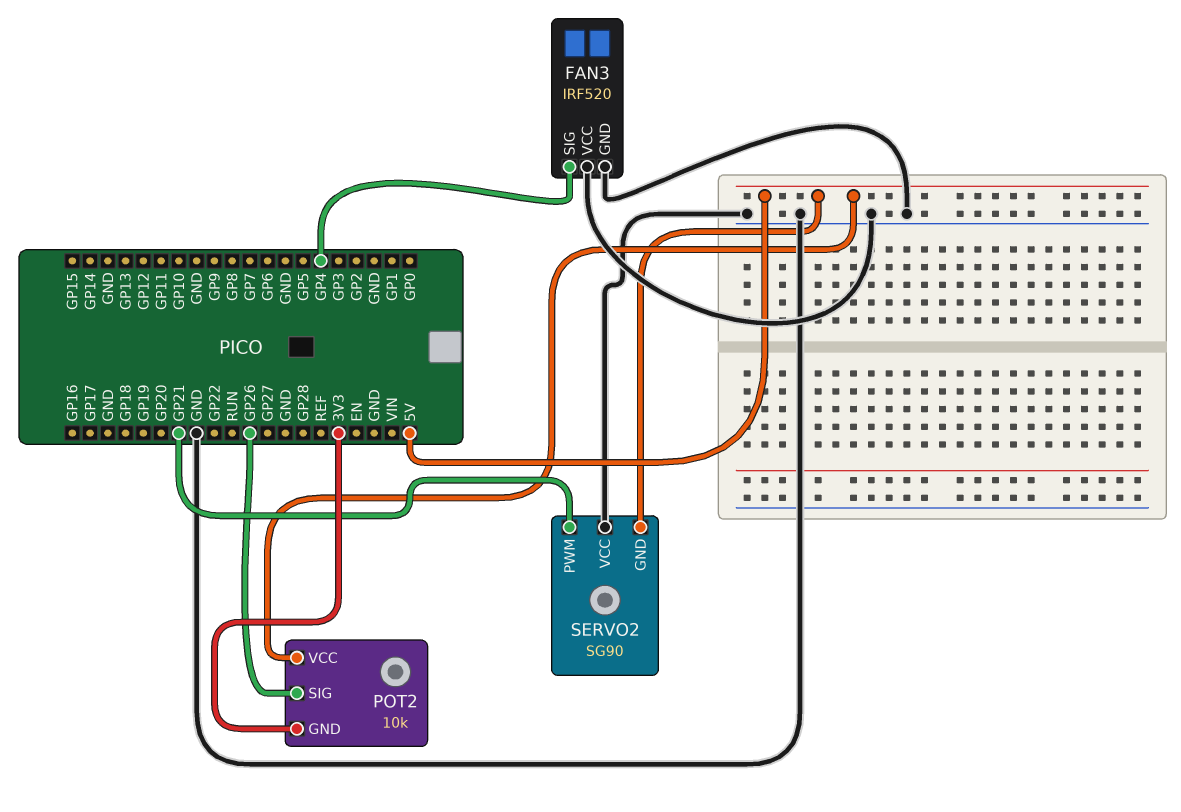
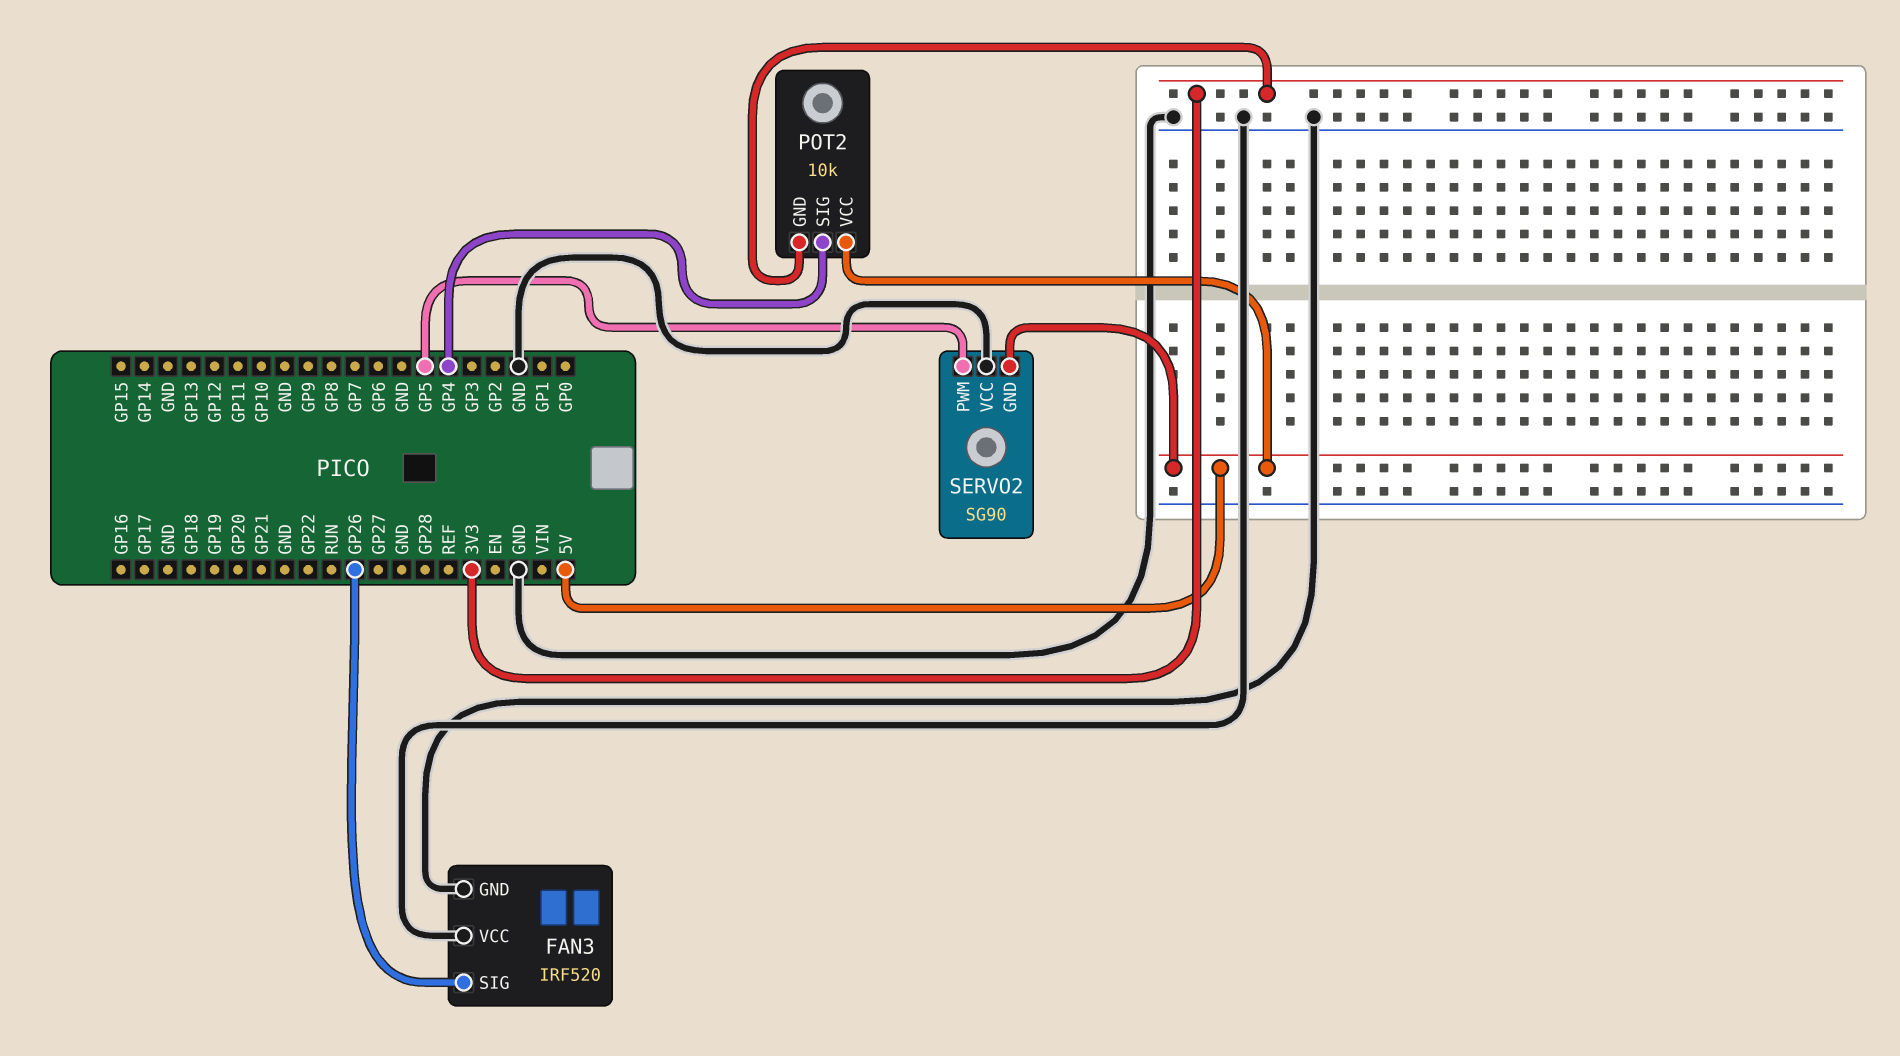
FAN3 pin SIG: GP4 -> GP26
POT2 pin SIG: GP26 -> GP4
SERVO2 pin PWM: GP21 -> GP5

